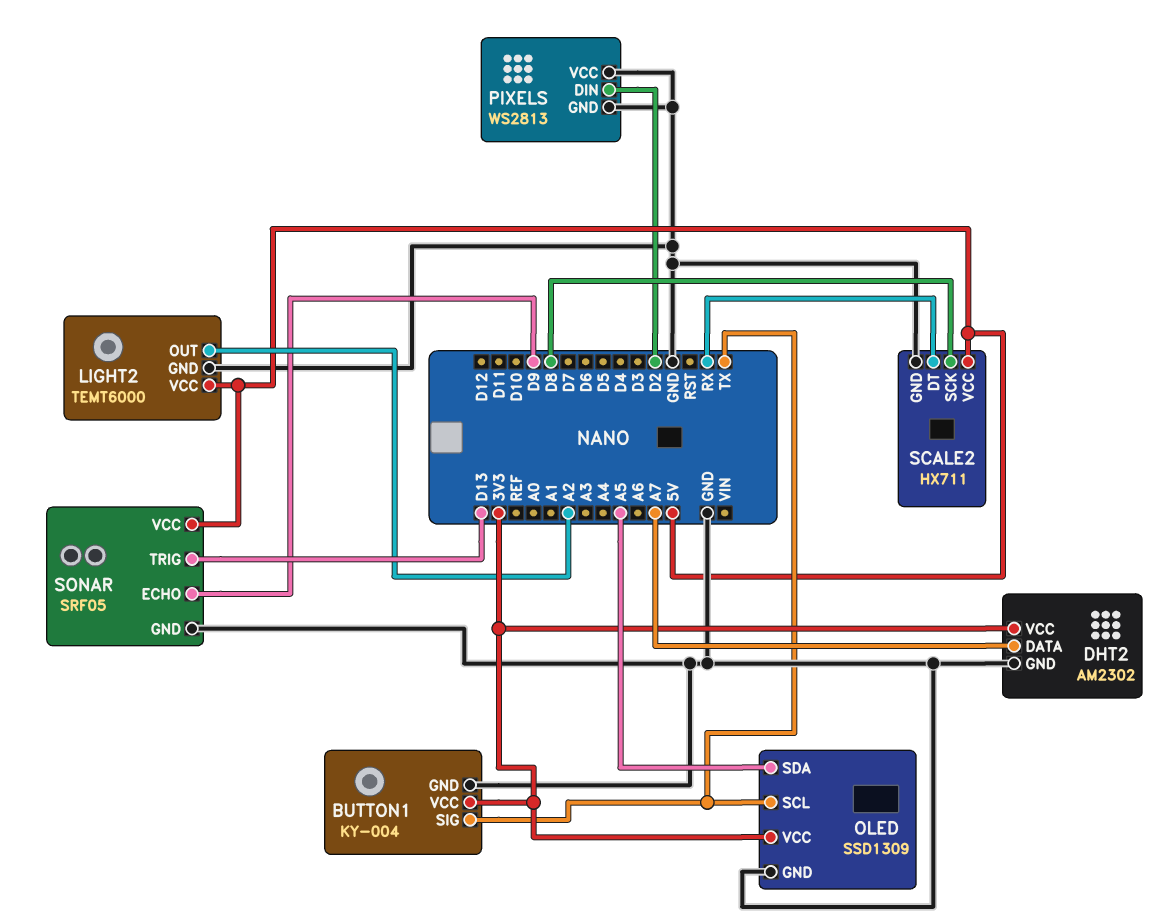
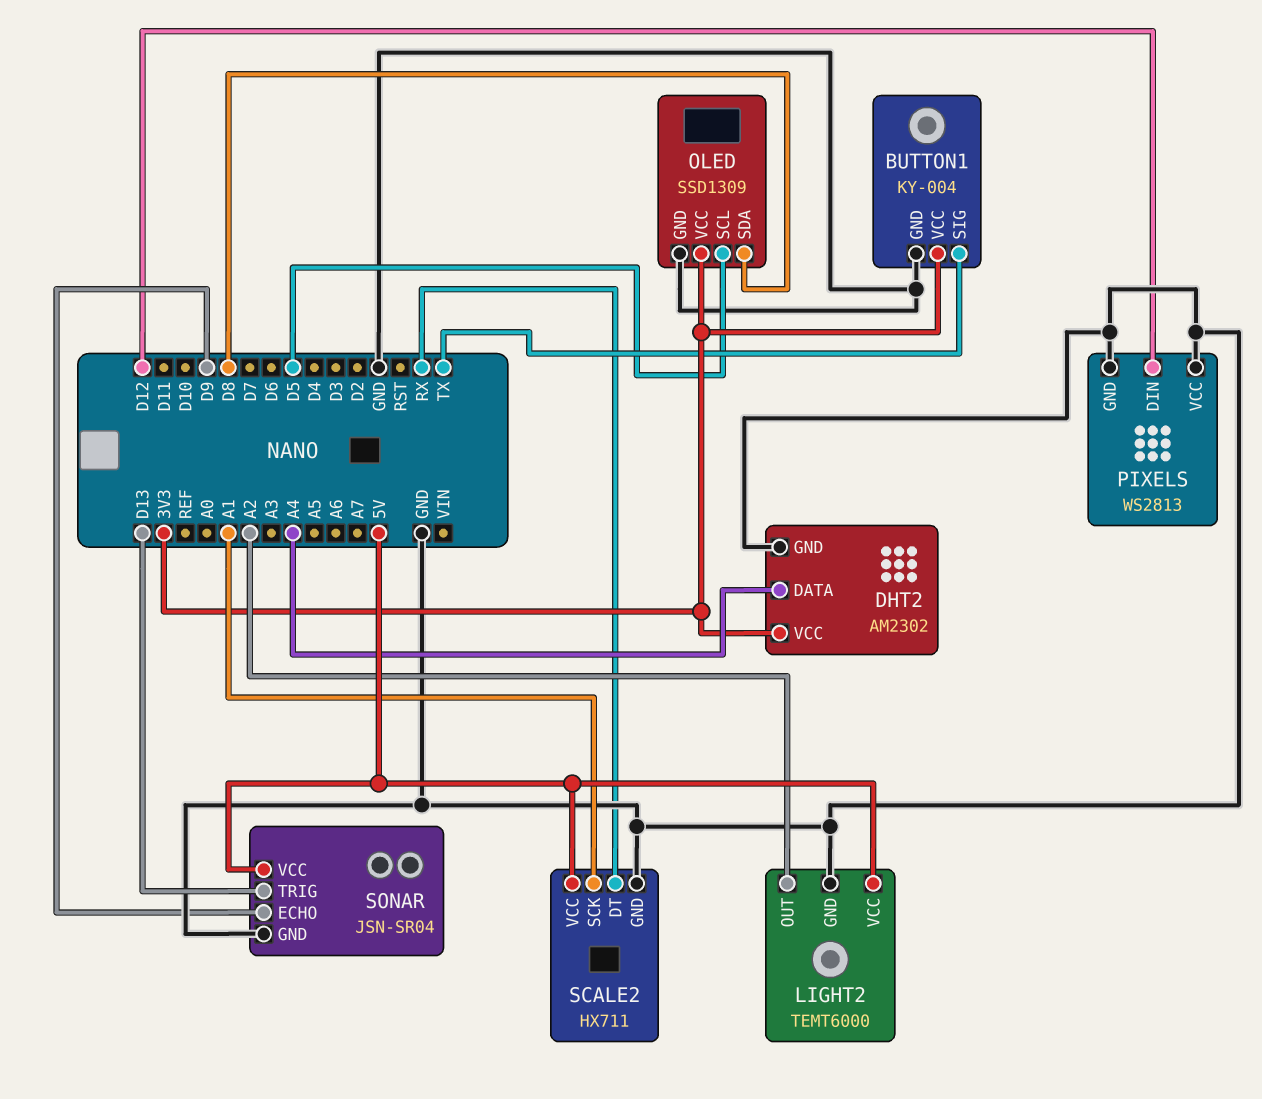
DHT2 pin DATA: A7 -> A4
OLED pin SCL: TX -> D5
OLED pin SDA: A5 -> D8
PIXELS pin DIN: D2 -> D12
SCALE2 pin SCK: D8 -> A1
SONAR: SRF05 -> JSN-SR04

